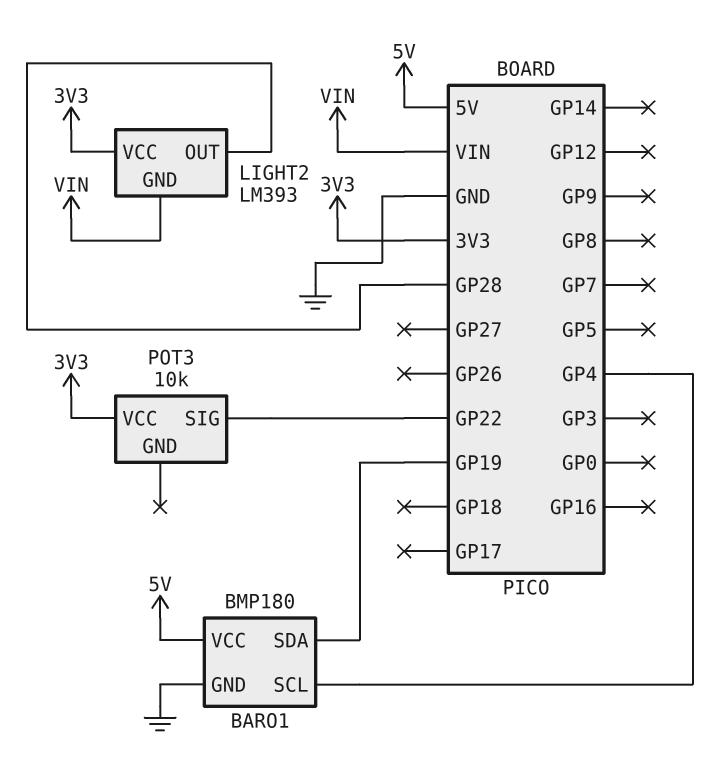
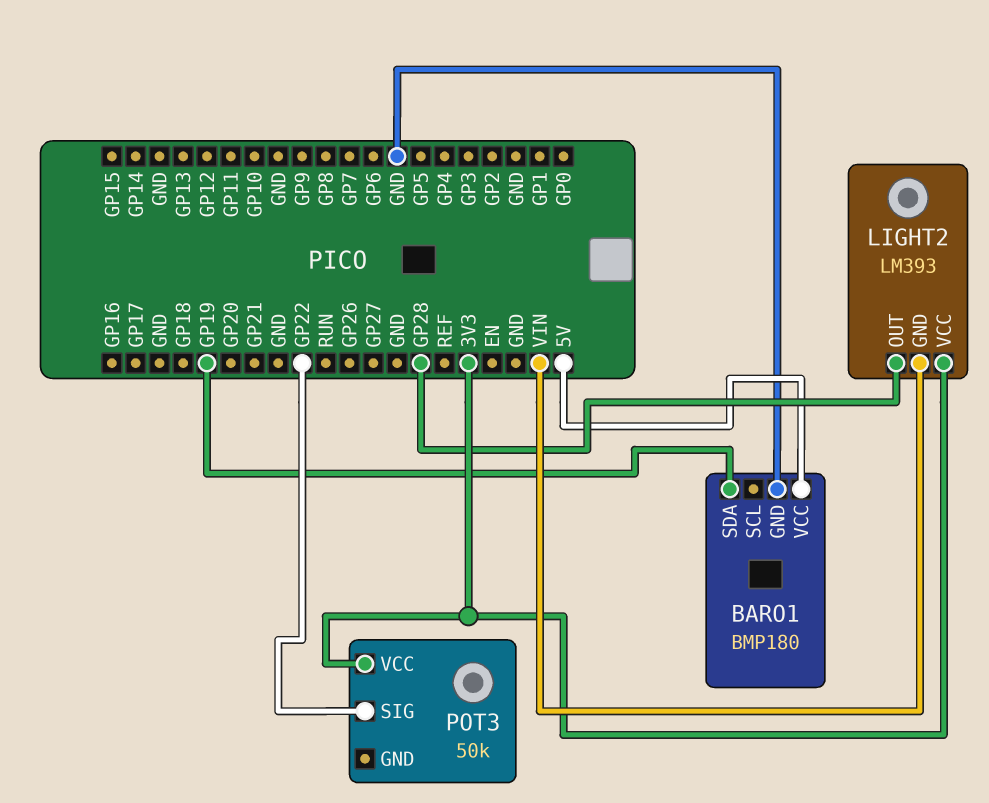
BARO1 pin SCL: GP4 -> none
POT3: 10k -> 50k

